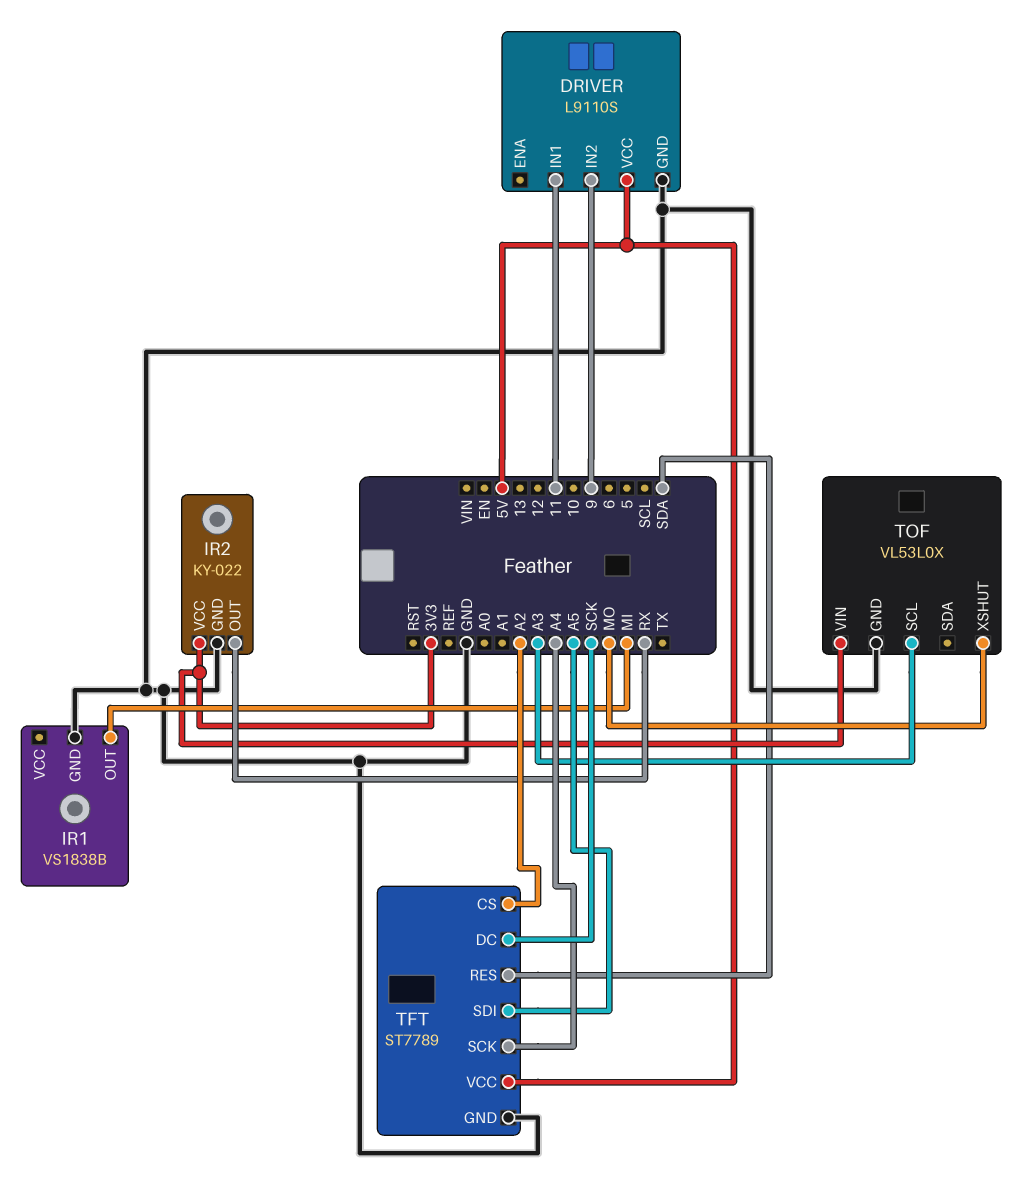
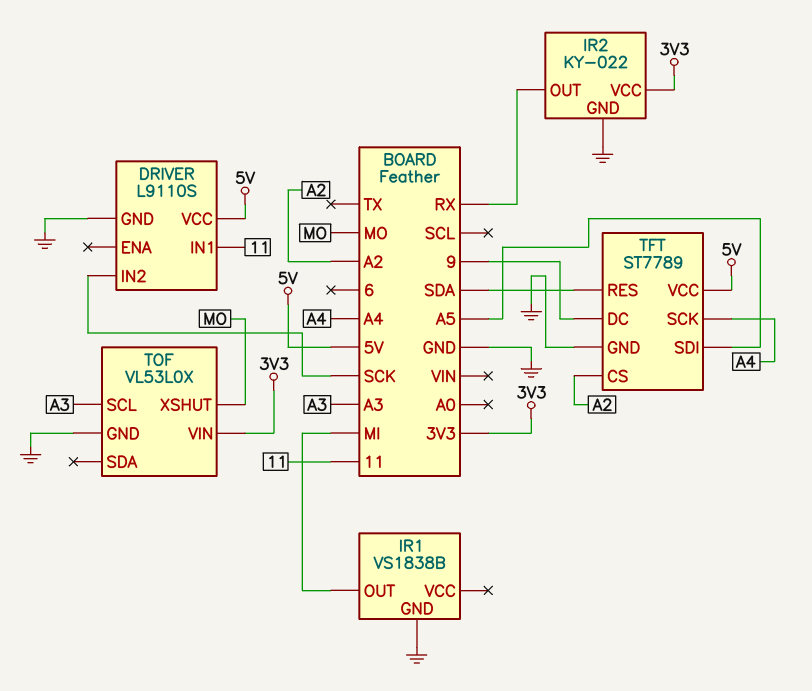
DRIVER pin IN2: 9 -> SCK
TFT pin DC: SCK -> 9

